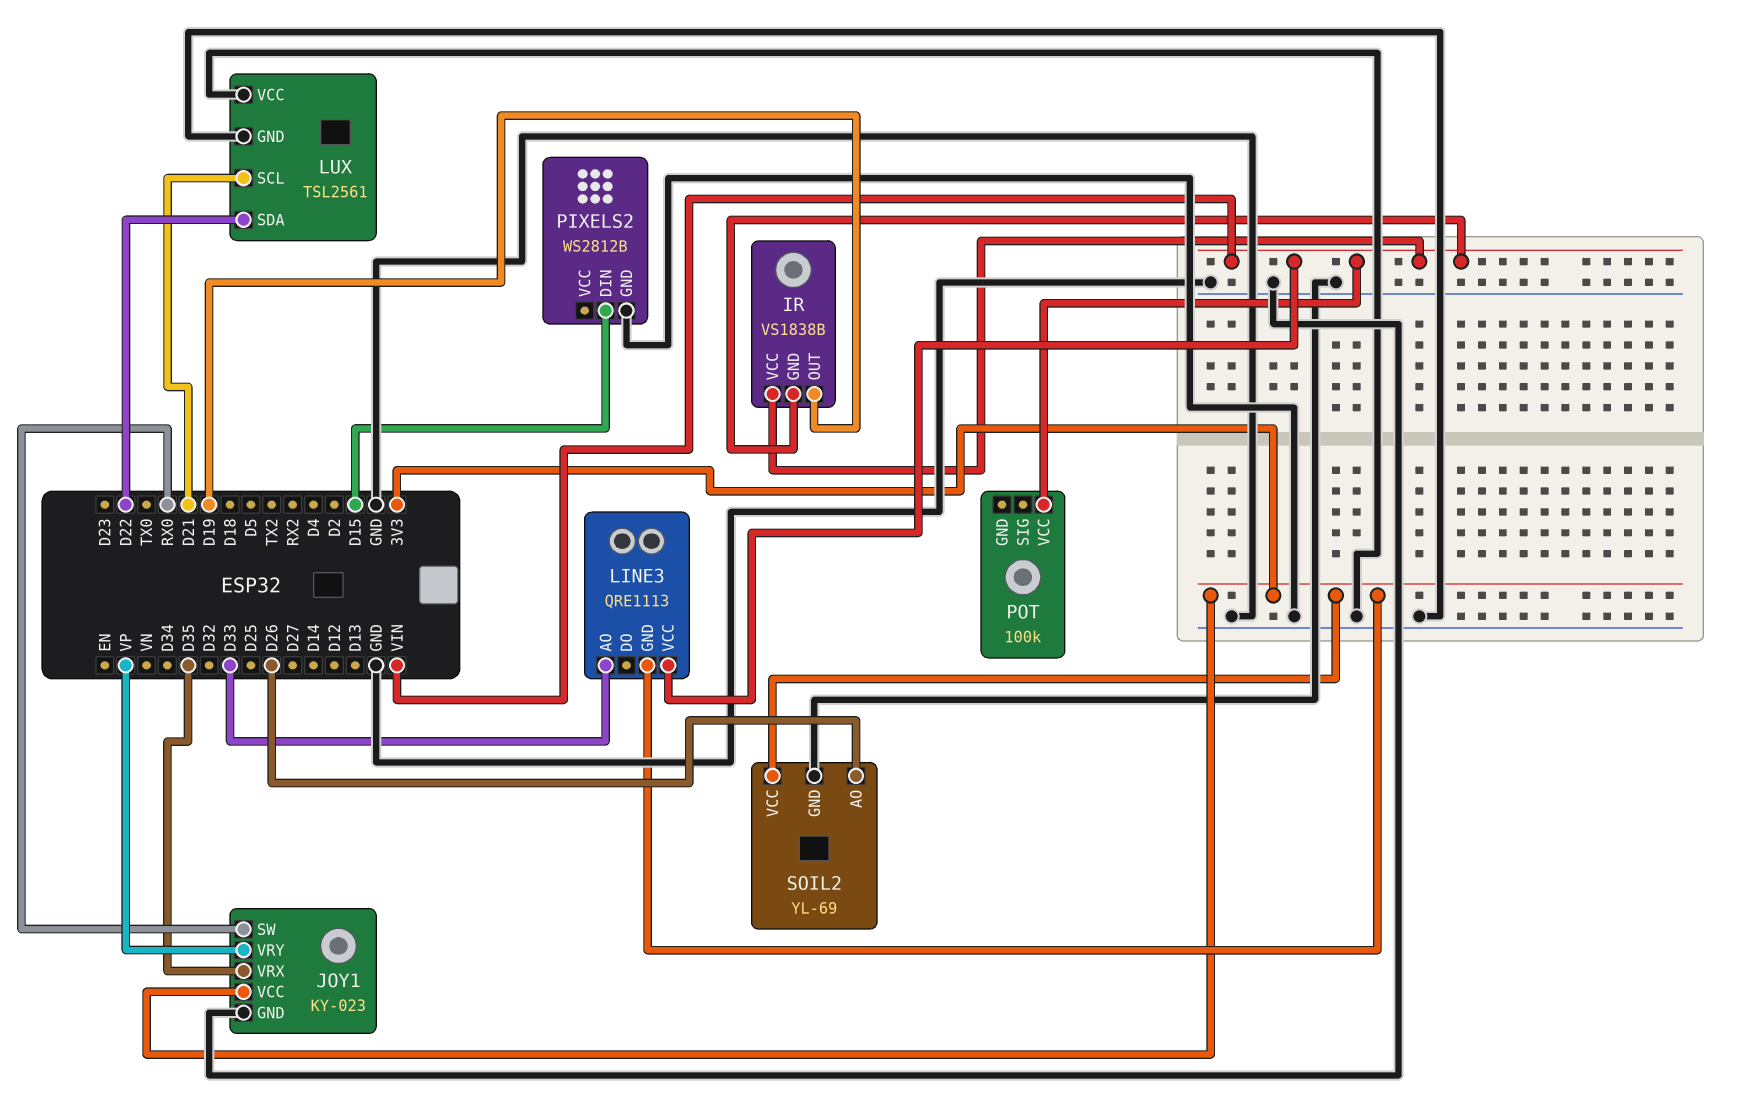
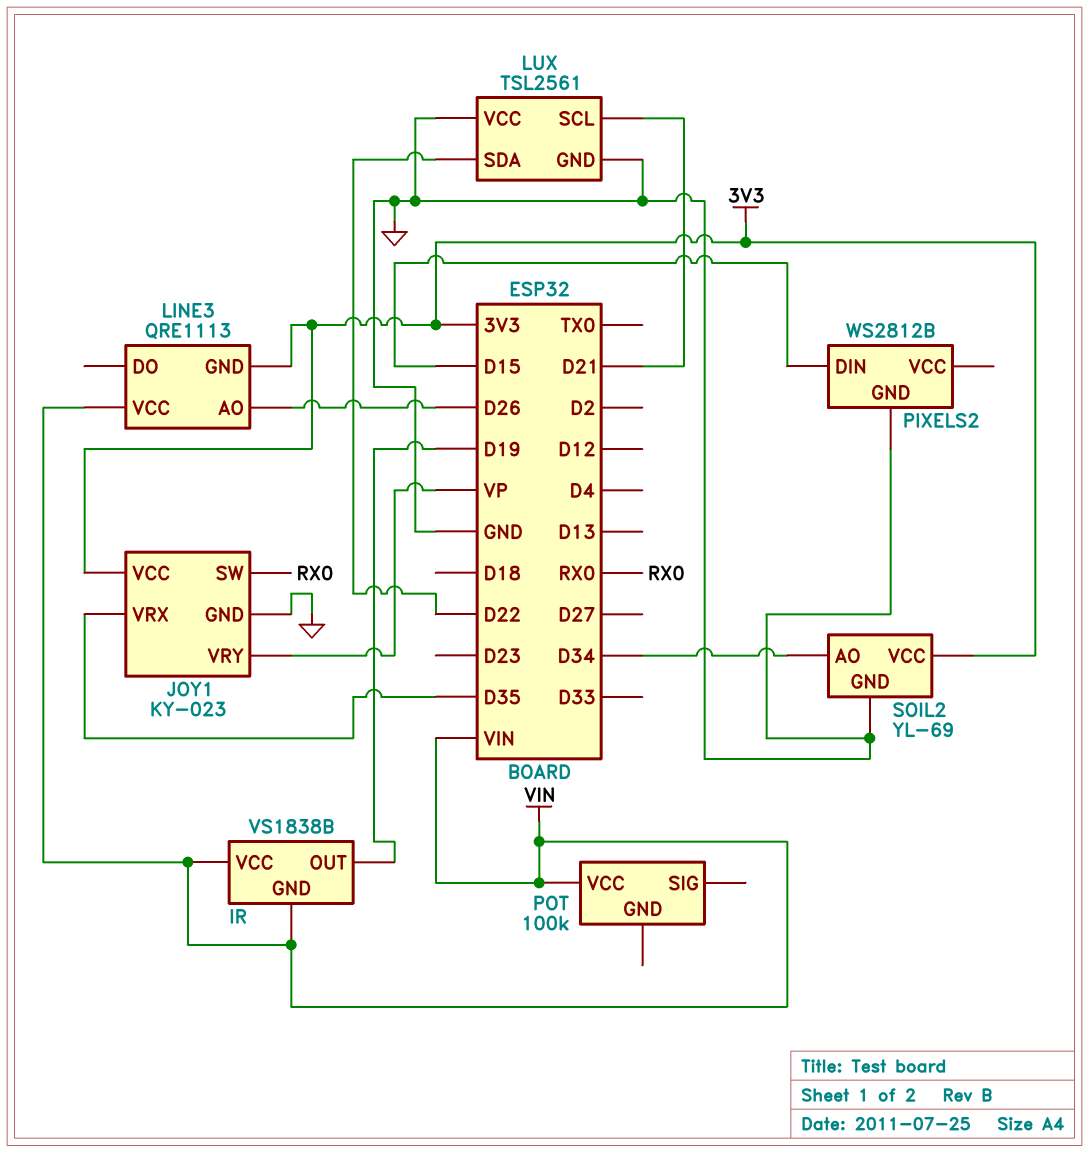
LINE3 pin AO: D33 -> D26
SOIL2 pin AO: D26 -> D34

